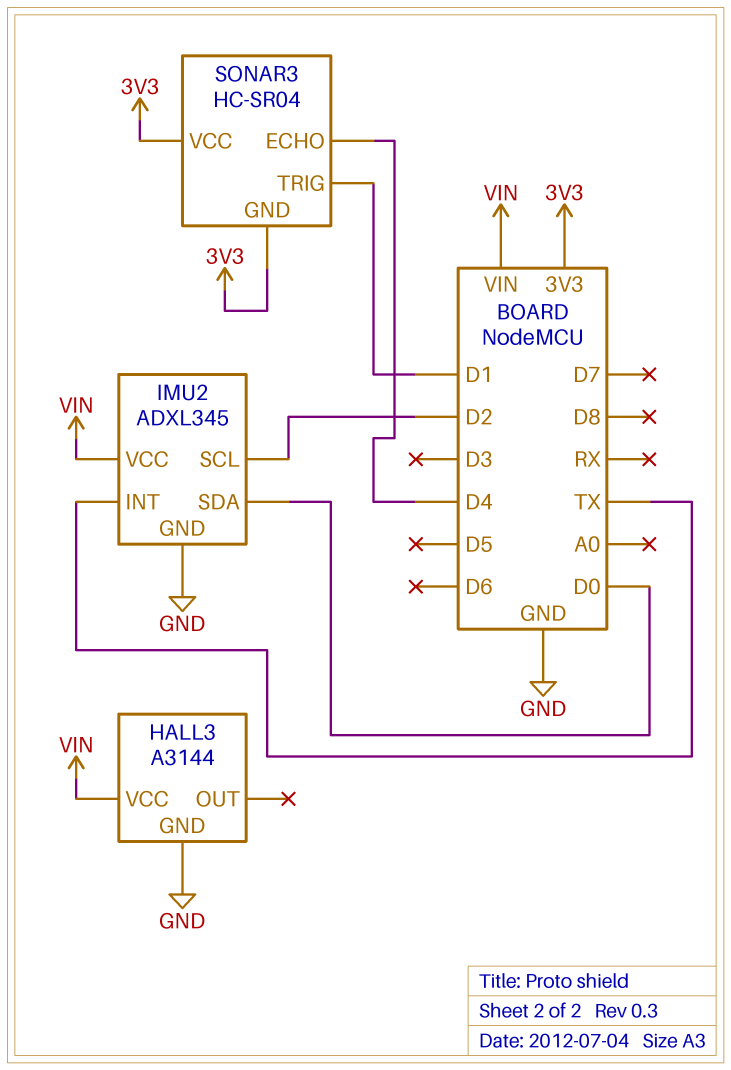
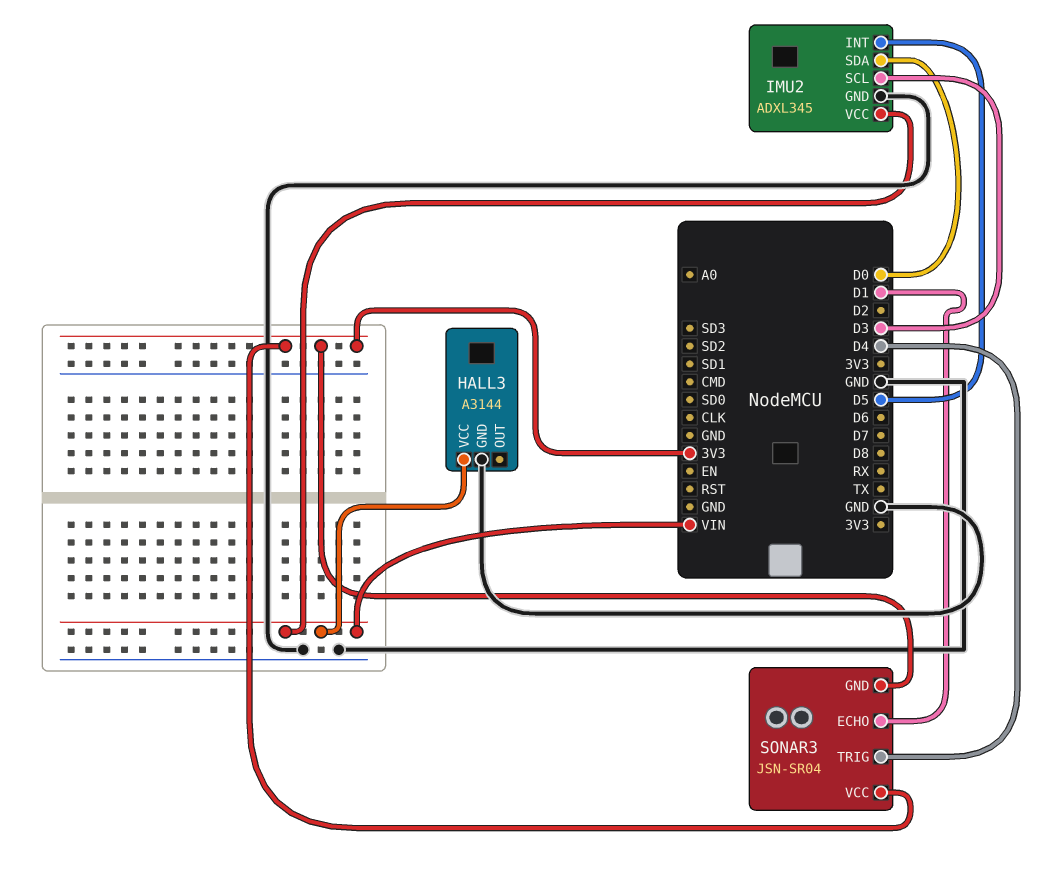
IMU2 pin INT: TX -> D5
IMU2 pin SCL: D2 -> D3
SONAR3: HC-SR04 -> JSN-SR04
SONAR3 pin ECHO: D4 -> D1
SONAR3 pin TRIG: D1 -> D4

